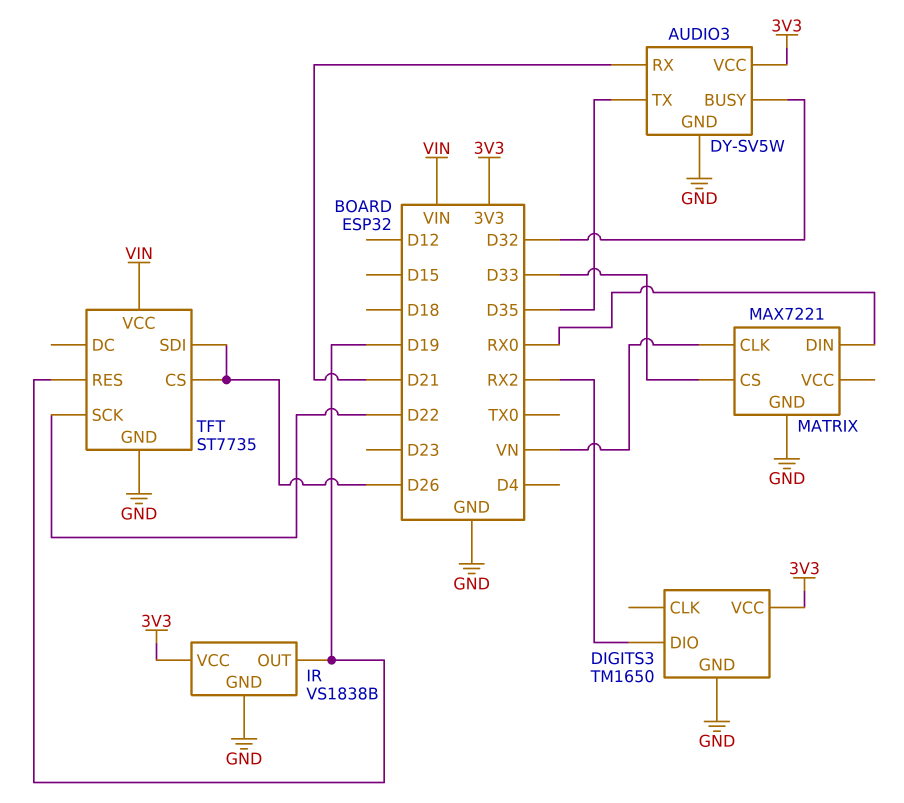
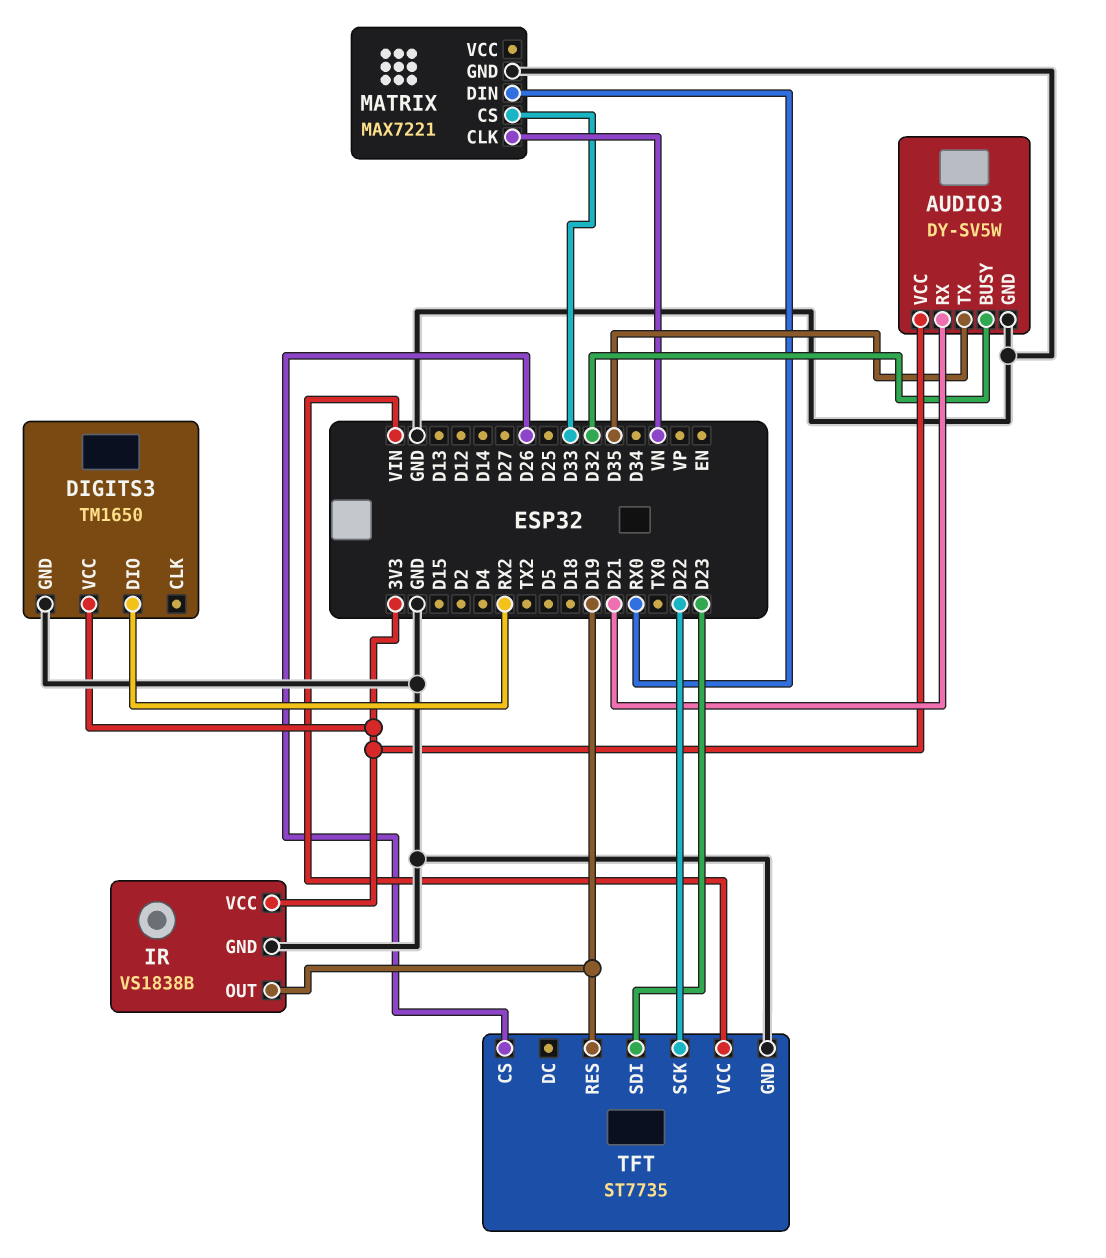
TFT pin SDI: D26 -> D23

